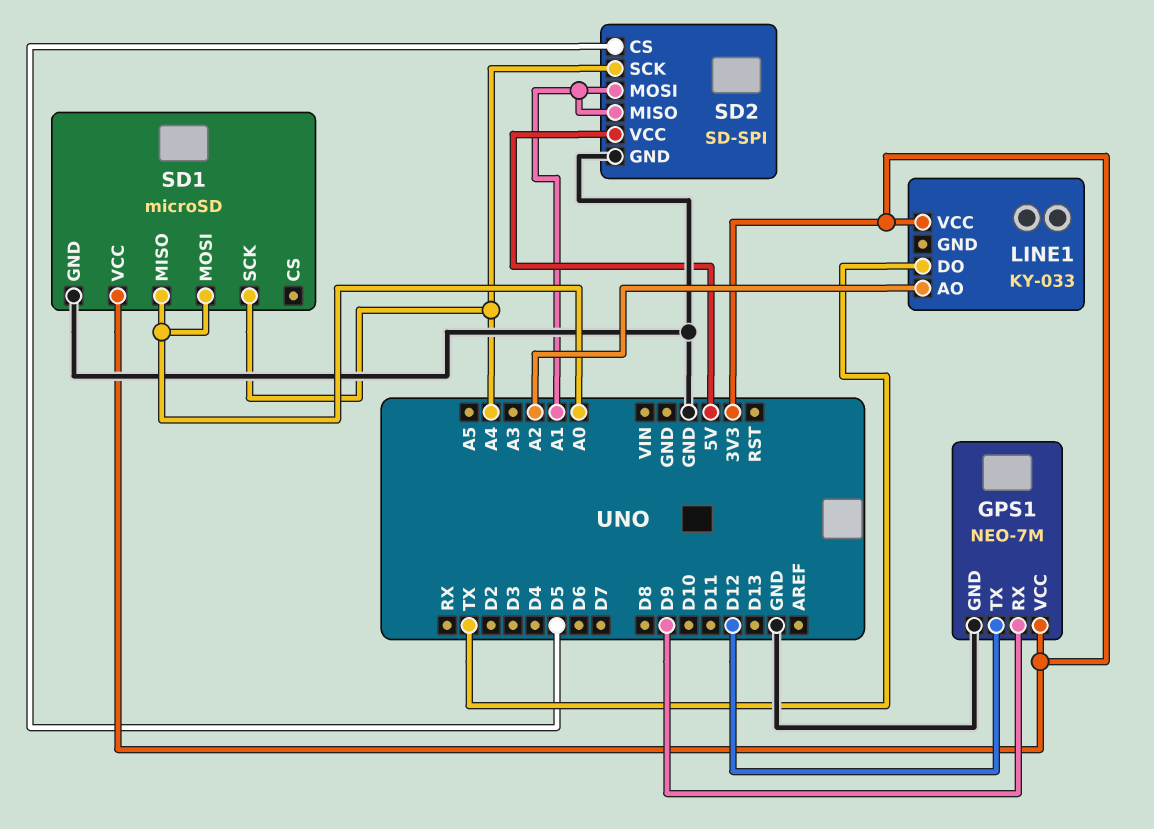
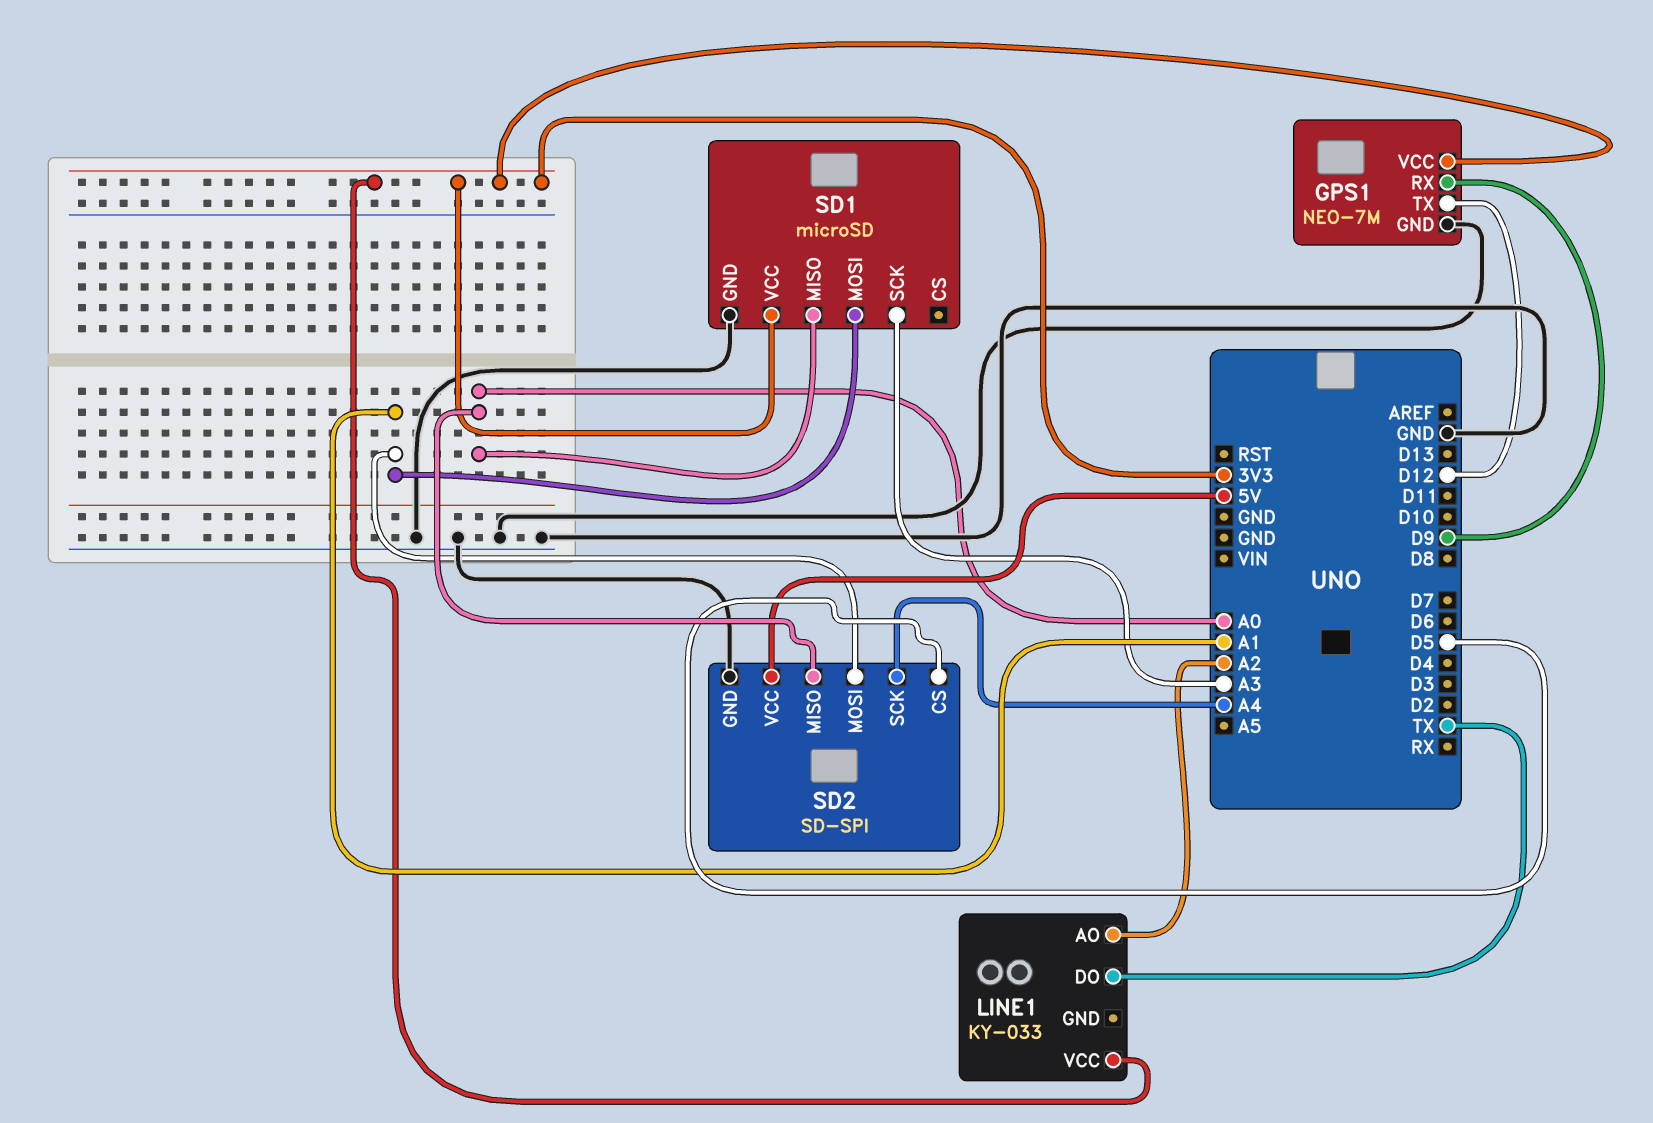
SD1 pin MOSI: A0 -> A1
SD1 pin SCK: A4 -> A3
SD2 pin MISO: A1 -> A0

